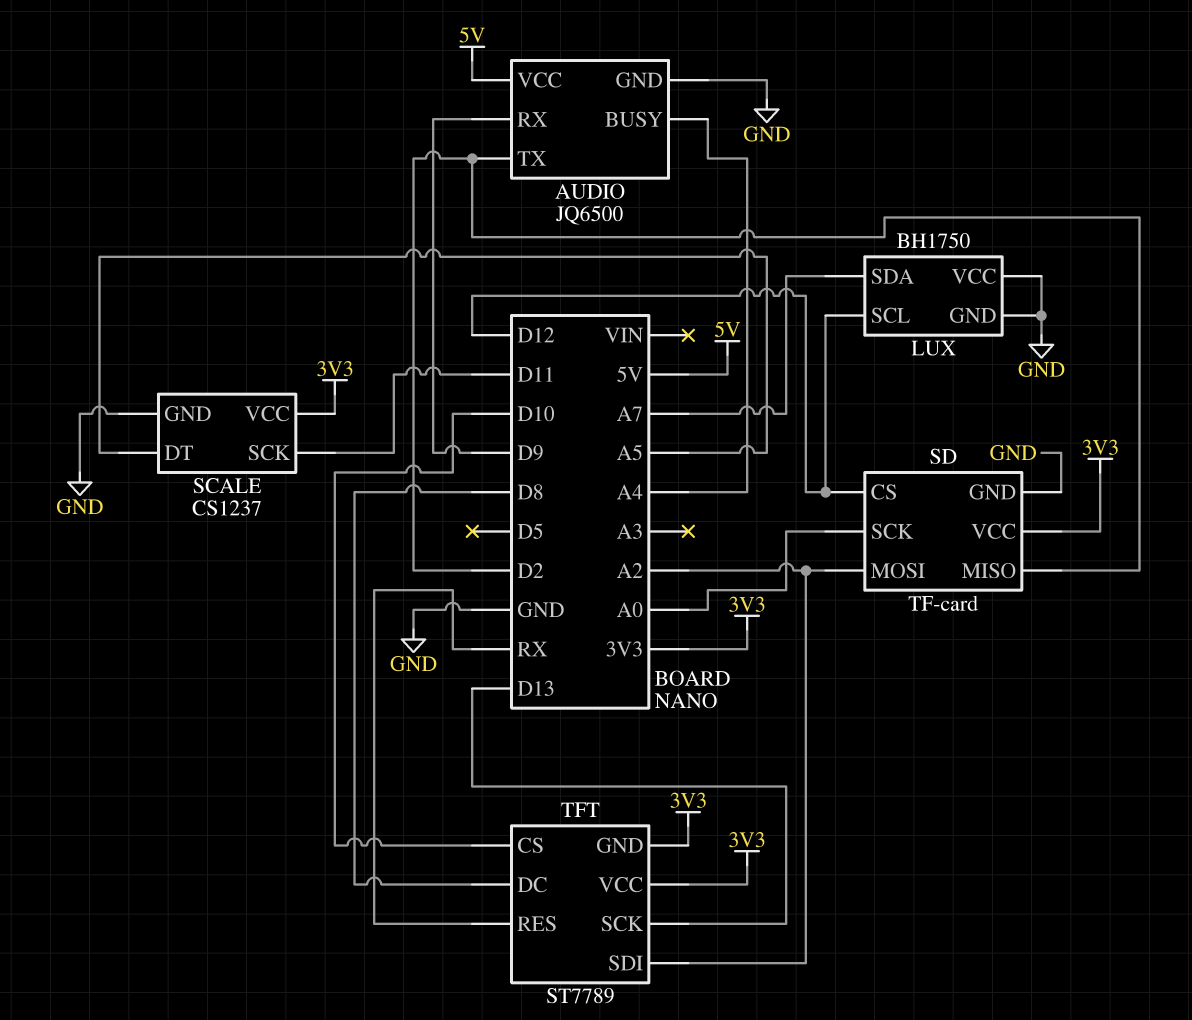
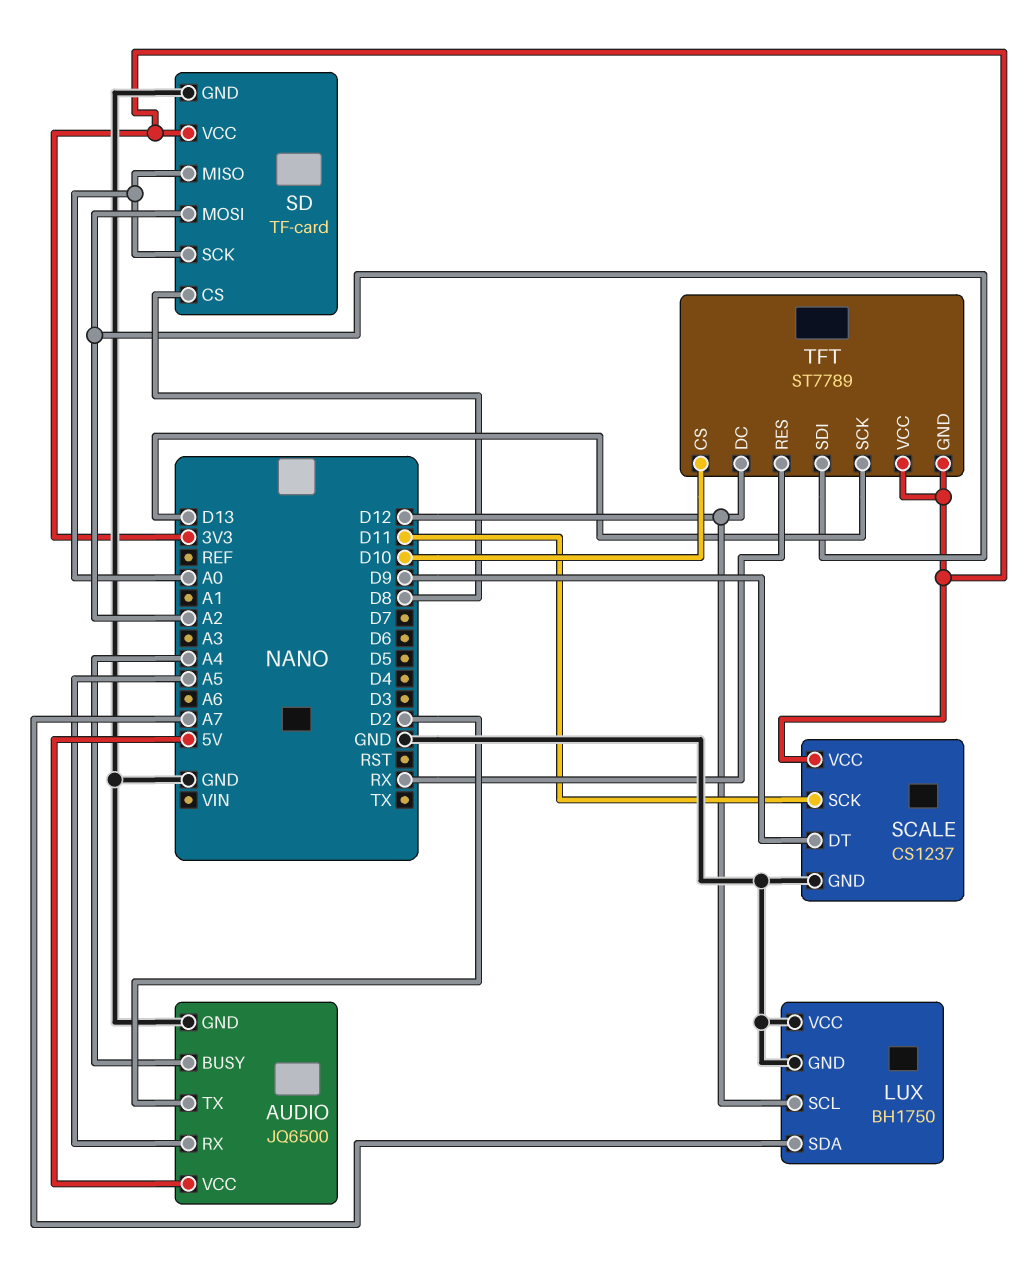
AUDIO pin RX: D9 -> A5
SCALE pin DT: A5 -> D9
SD pin CS: D12 -> D8
SD pin MISO: D2 -> A0
TFT pin DC: D8 -> D12

